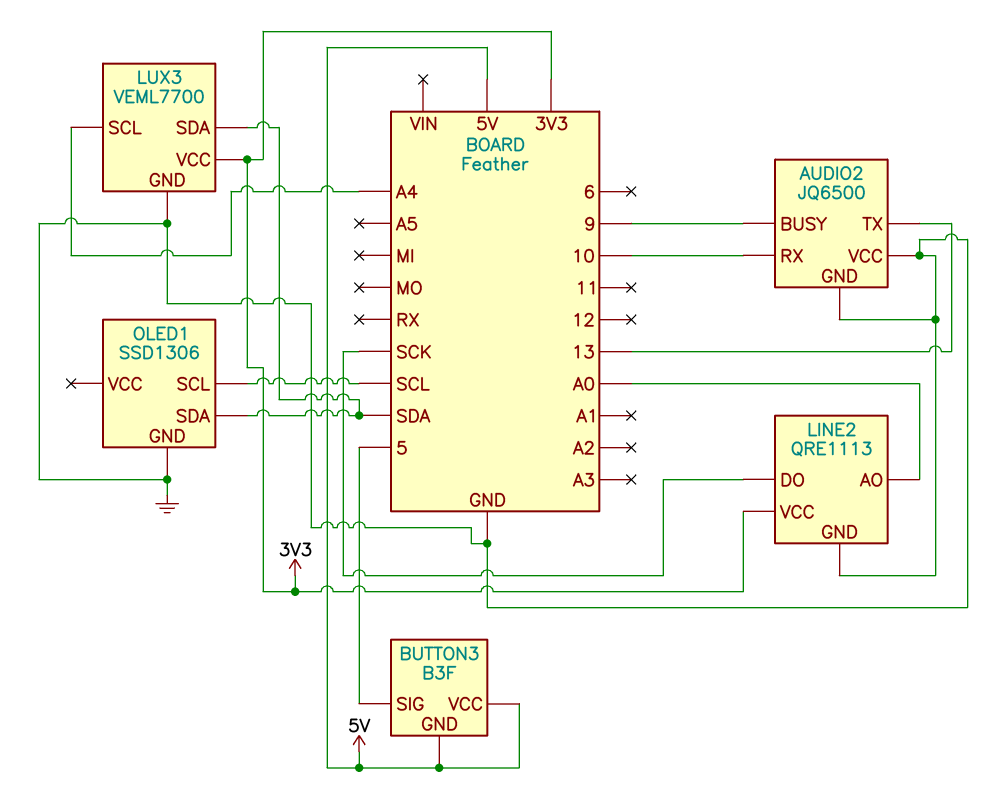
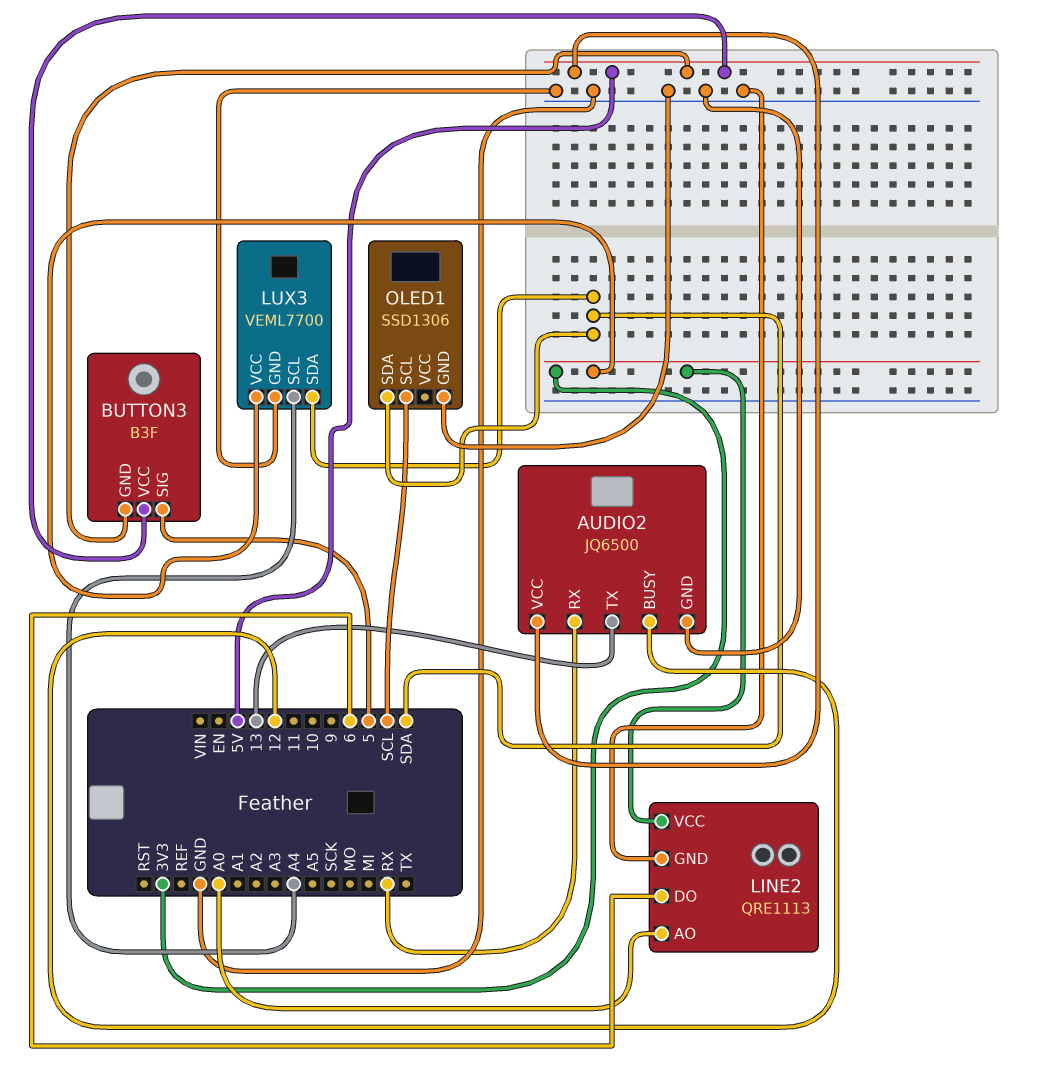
AUDIO2 pin BUSY: 9 -> 12
AUDIO2 pin RX: 10 -> RX
AUDIO2 pin VCC: GND -> 5V
LINE2 pin DO: SCK -> 6

